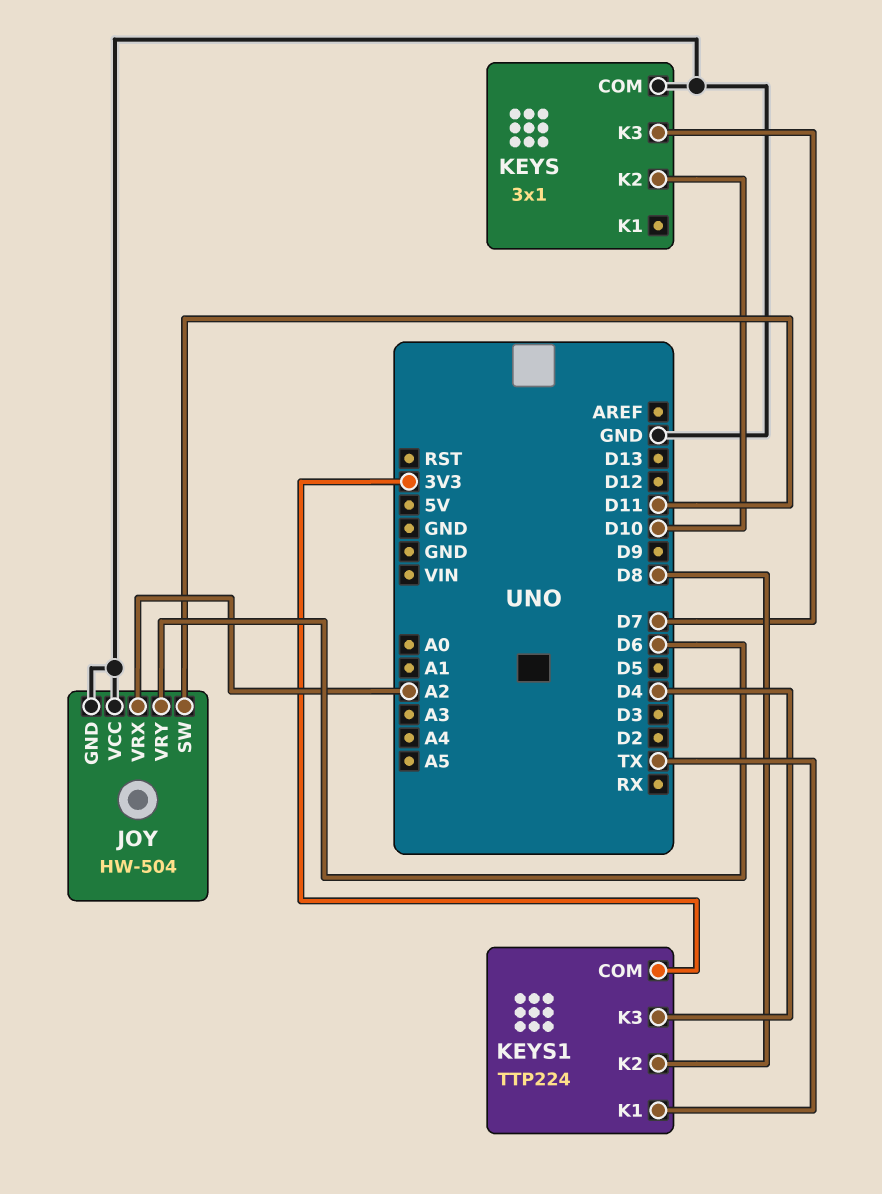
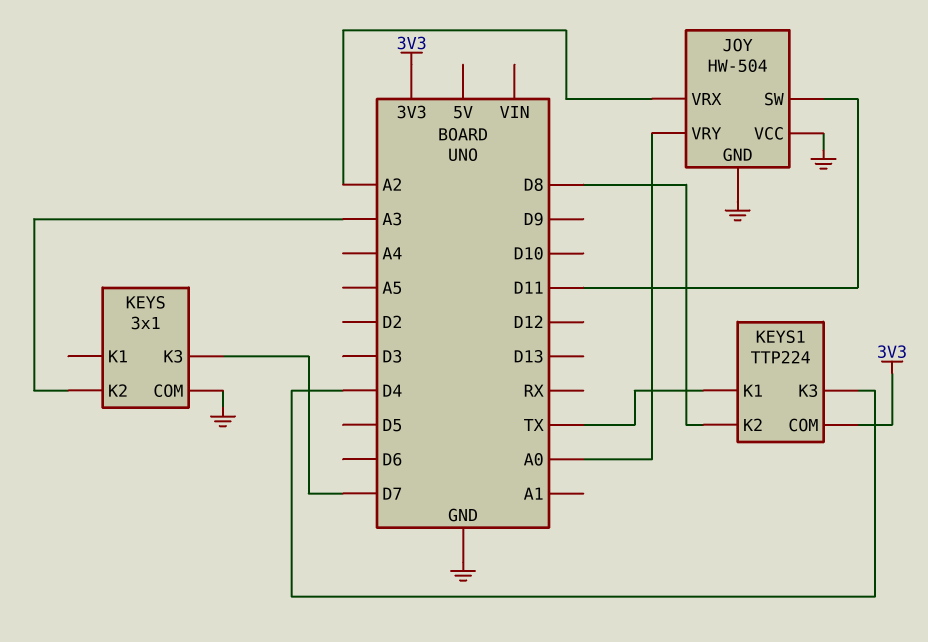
JOY pin VRY: D6 -> A0
KEYS pin K2: D10 -> A3

